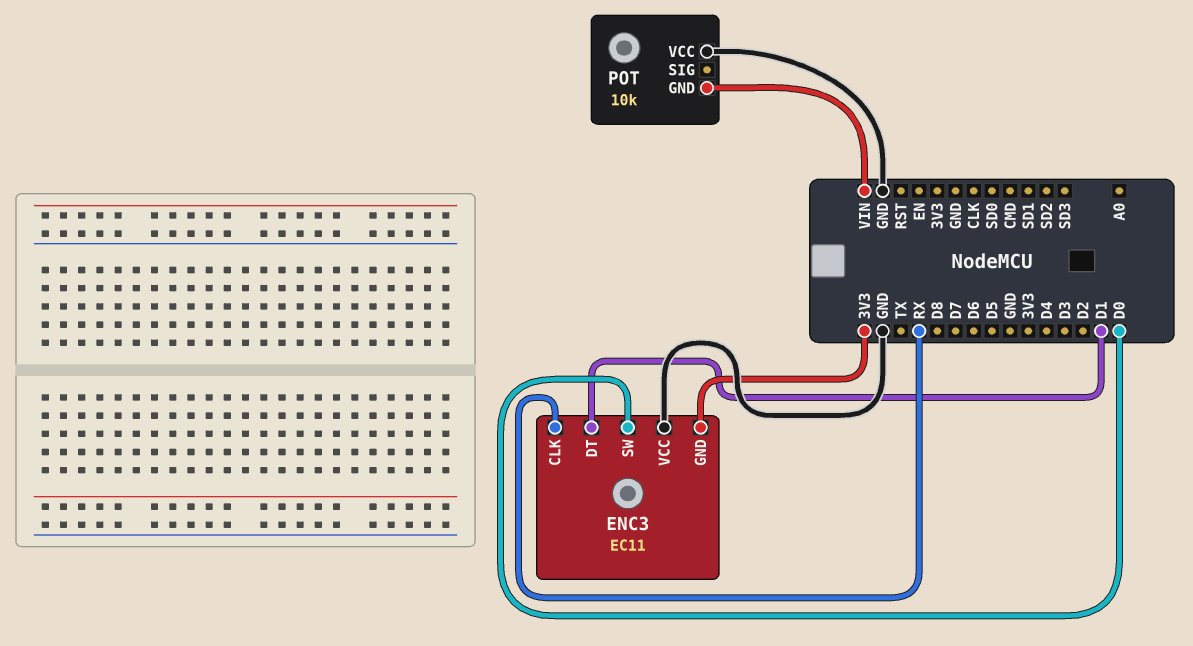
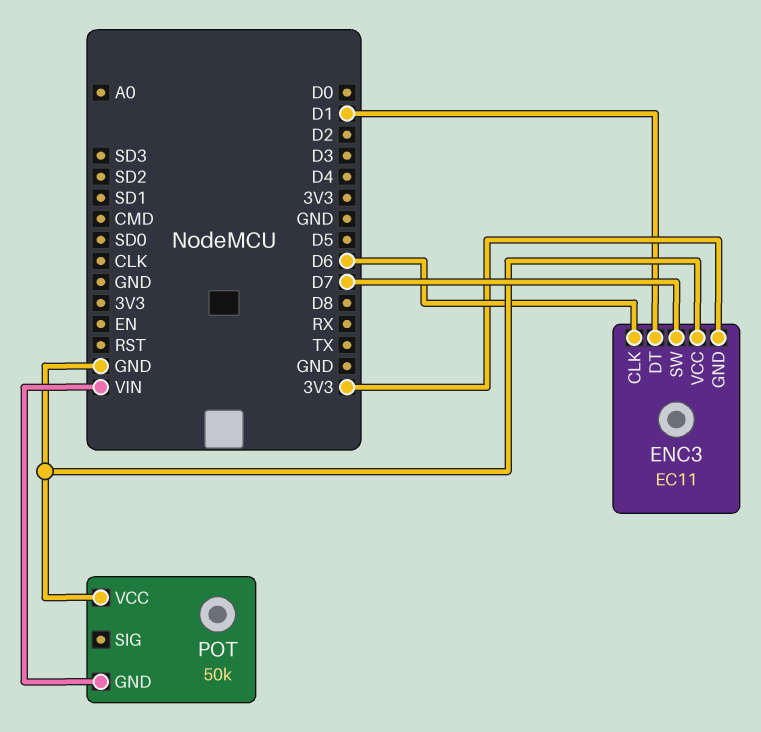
ENC3 pin CLK: RX -> D6
ENC3 pin SW: D0 -> D7
POT: 10k -> 50k

